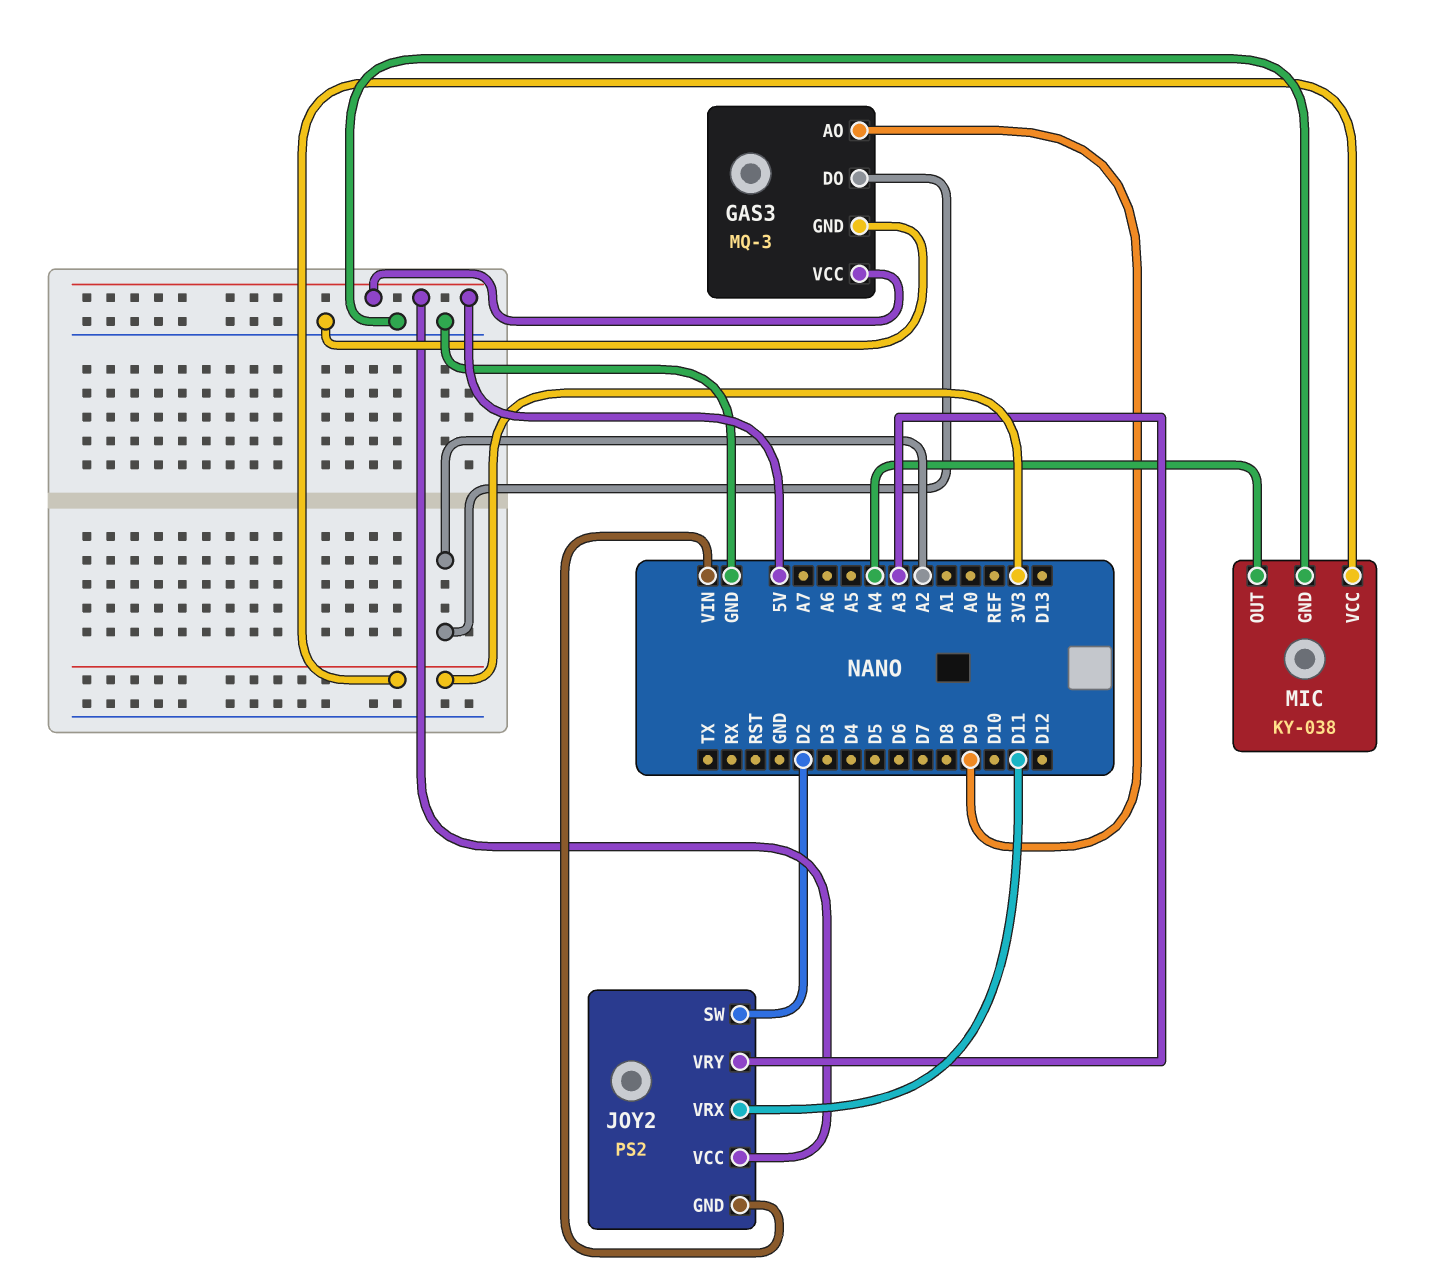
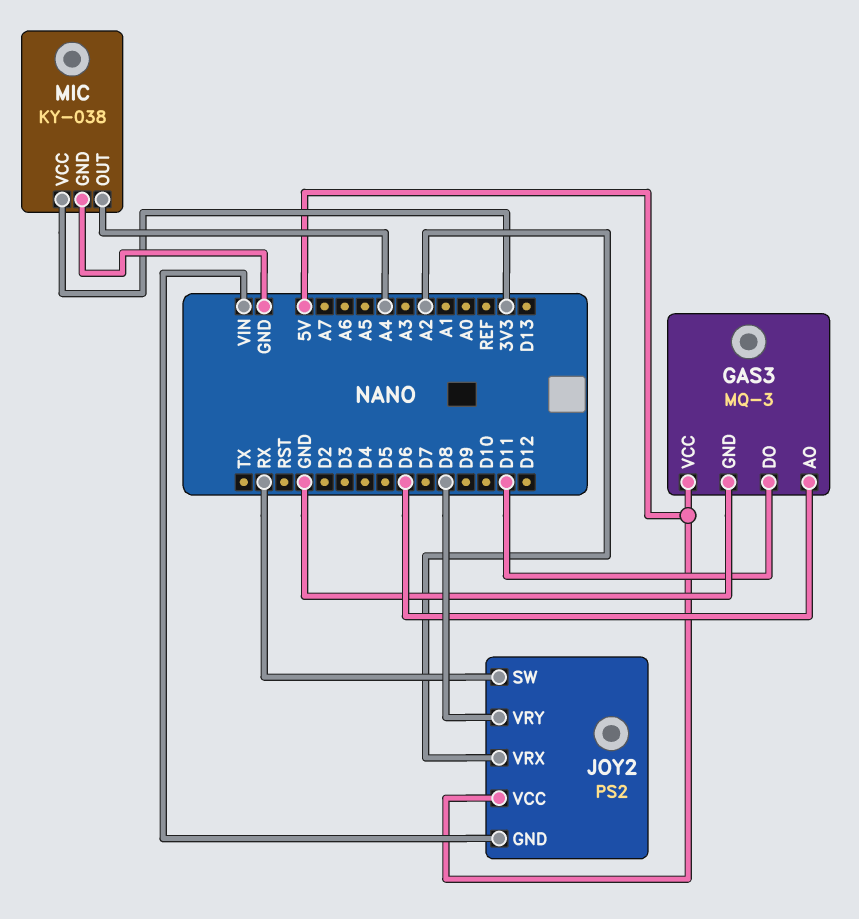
GAS3 pin AO: D9 -> D6
GAS3 pin DO: A2 -> D11
JOY2 pin SW: D2 -> RX
JOY2 pin VRX: D11 -> A2
JOY2 pin VRY: A3 -> D8

